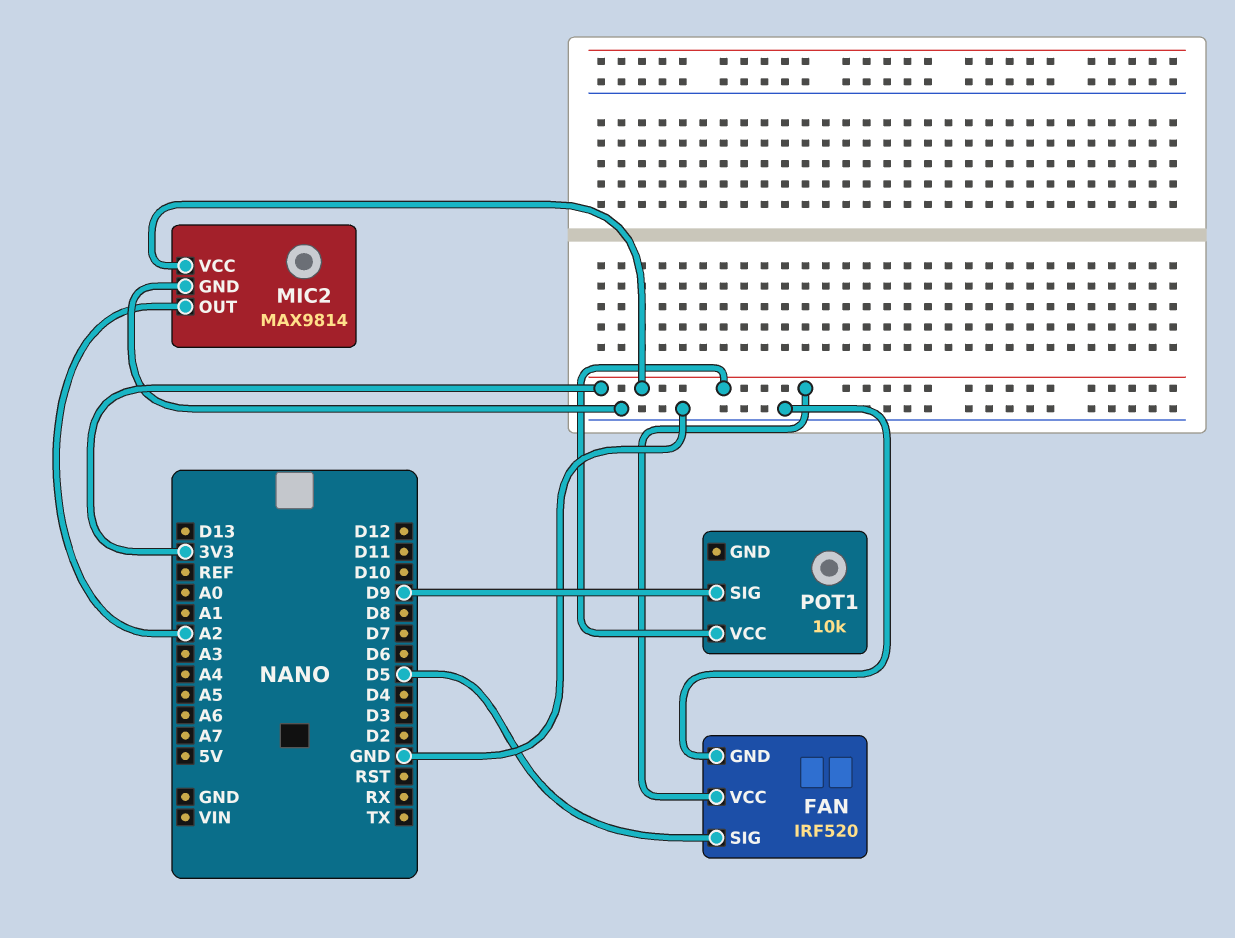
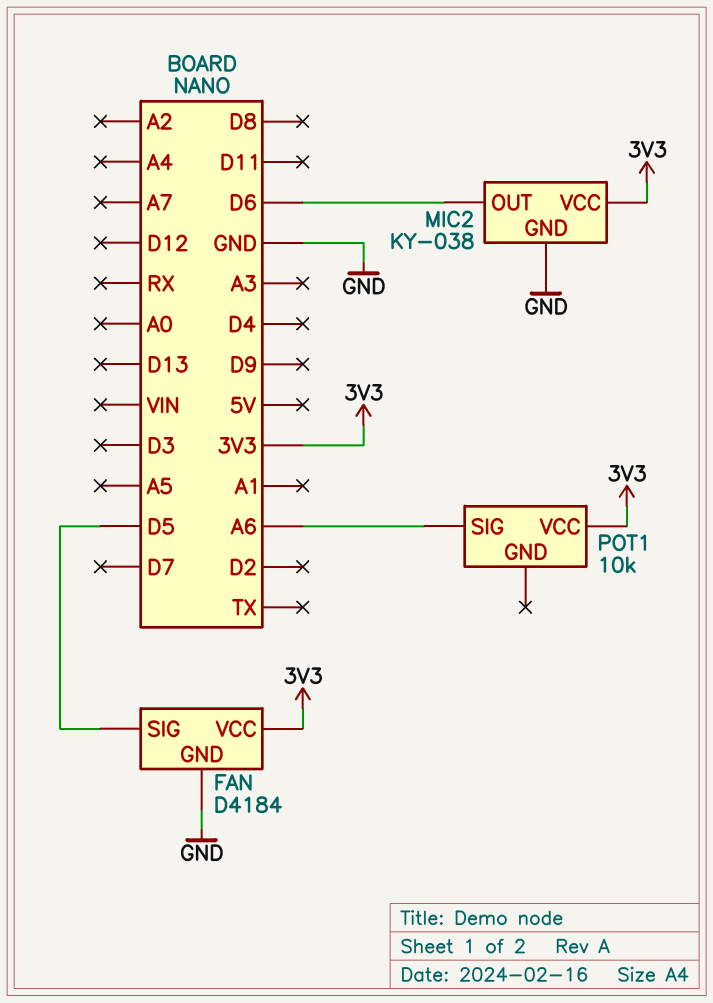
FAN: IRF520 -> D4184
MIC2: MAX9814 -> KY-038
MIC2 pin OUT: A2 -> D6
POT1 pin SIG: D9 -> A6

